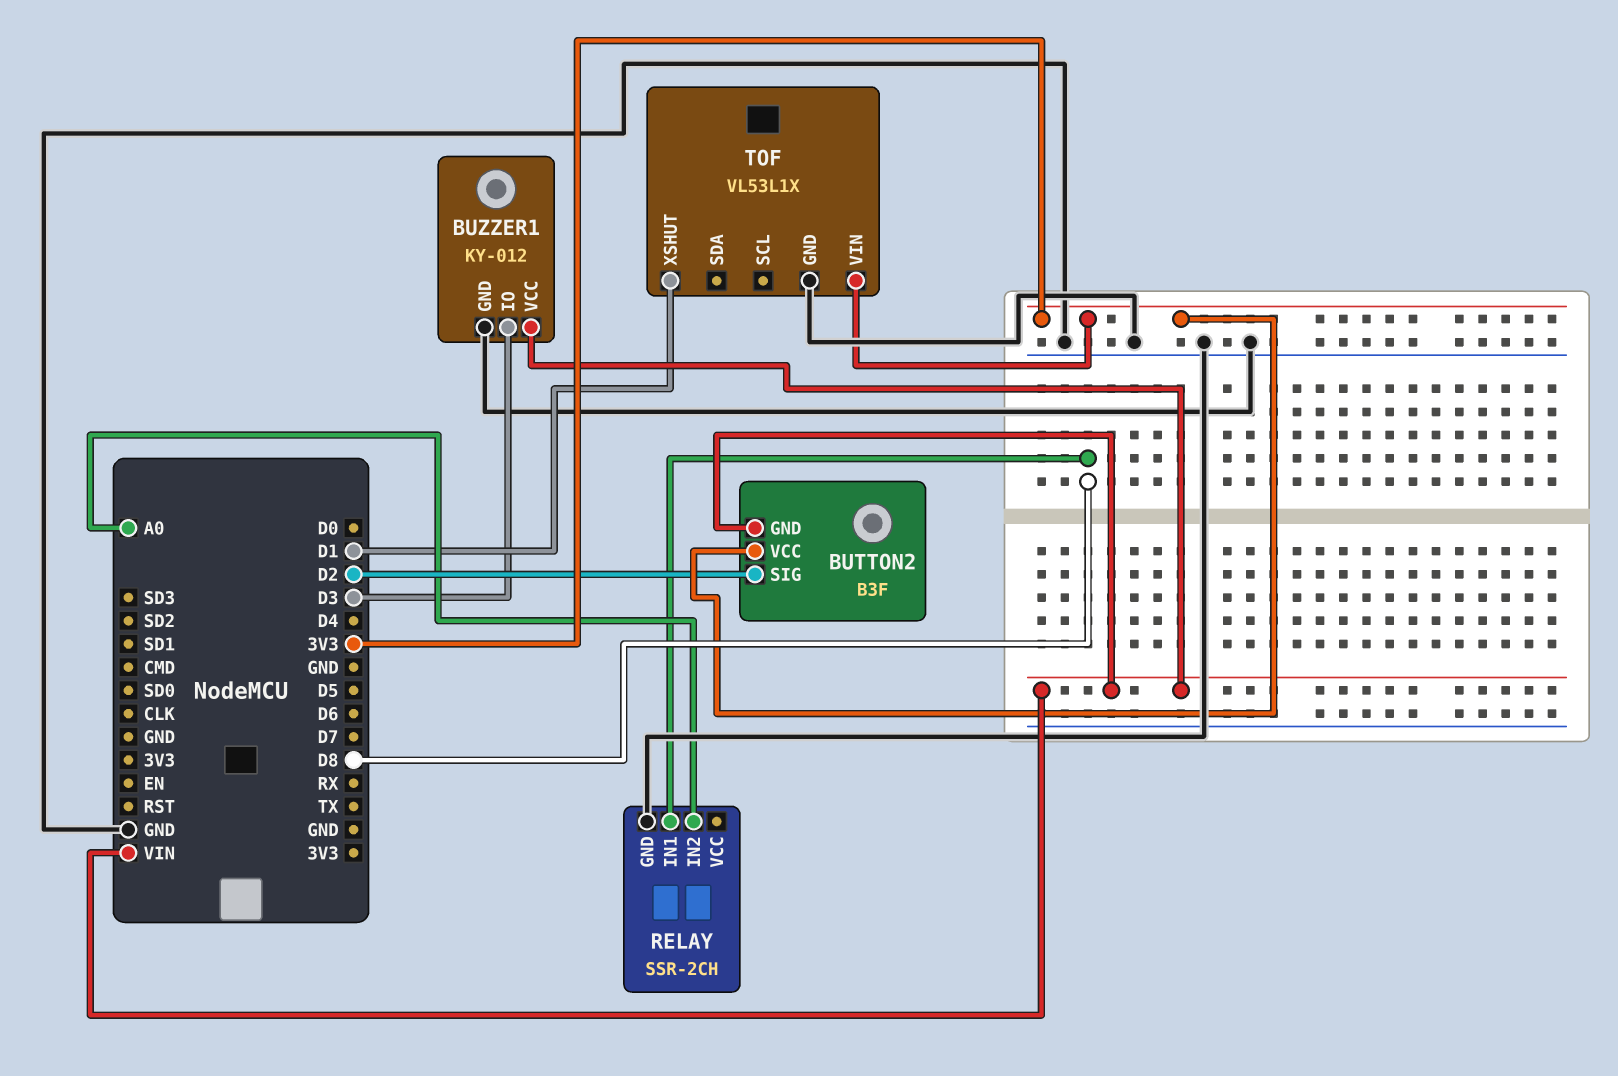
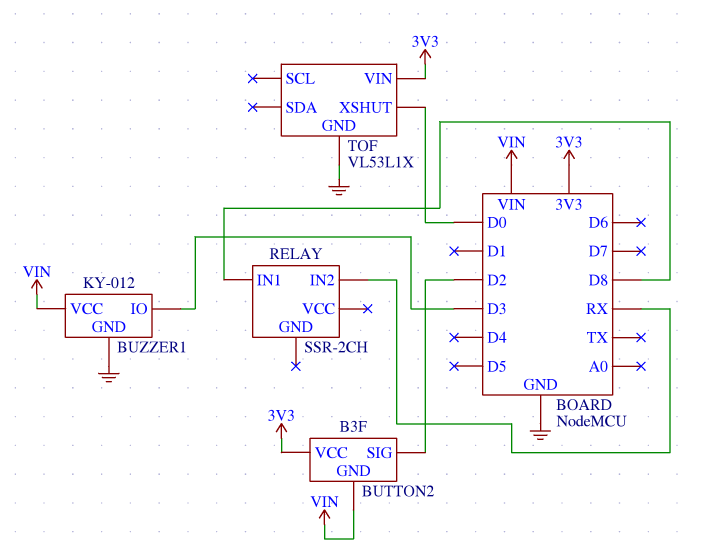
RELAY pin GND: GND -> none
RELAY pin IN2: A0 -> RX
TOF pin XSHUT: D1 -> D0

